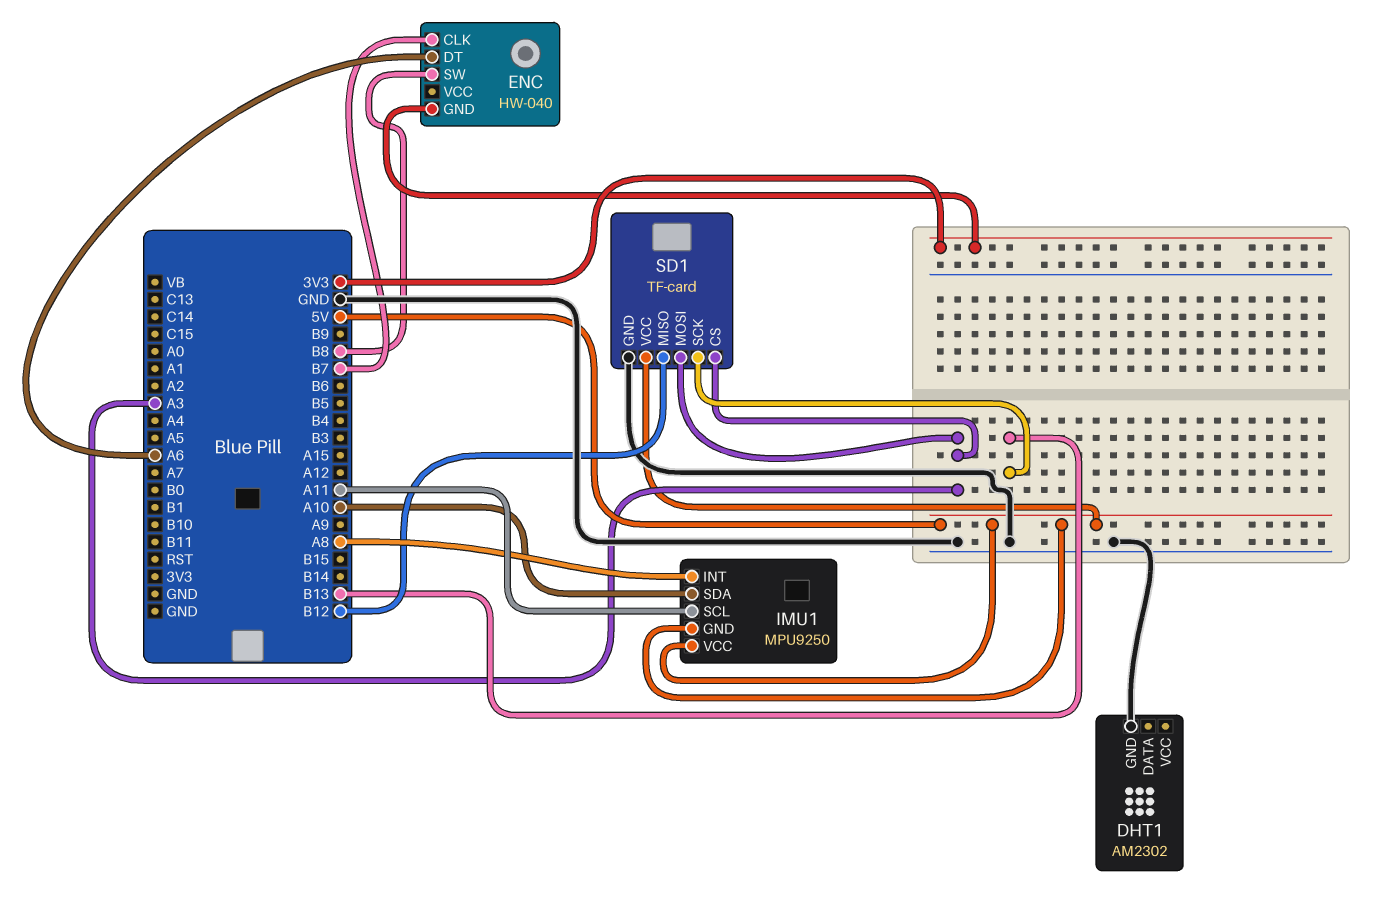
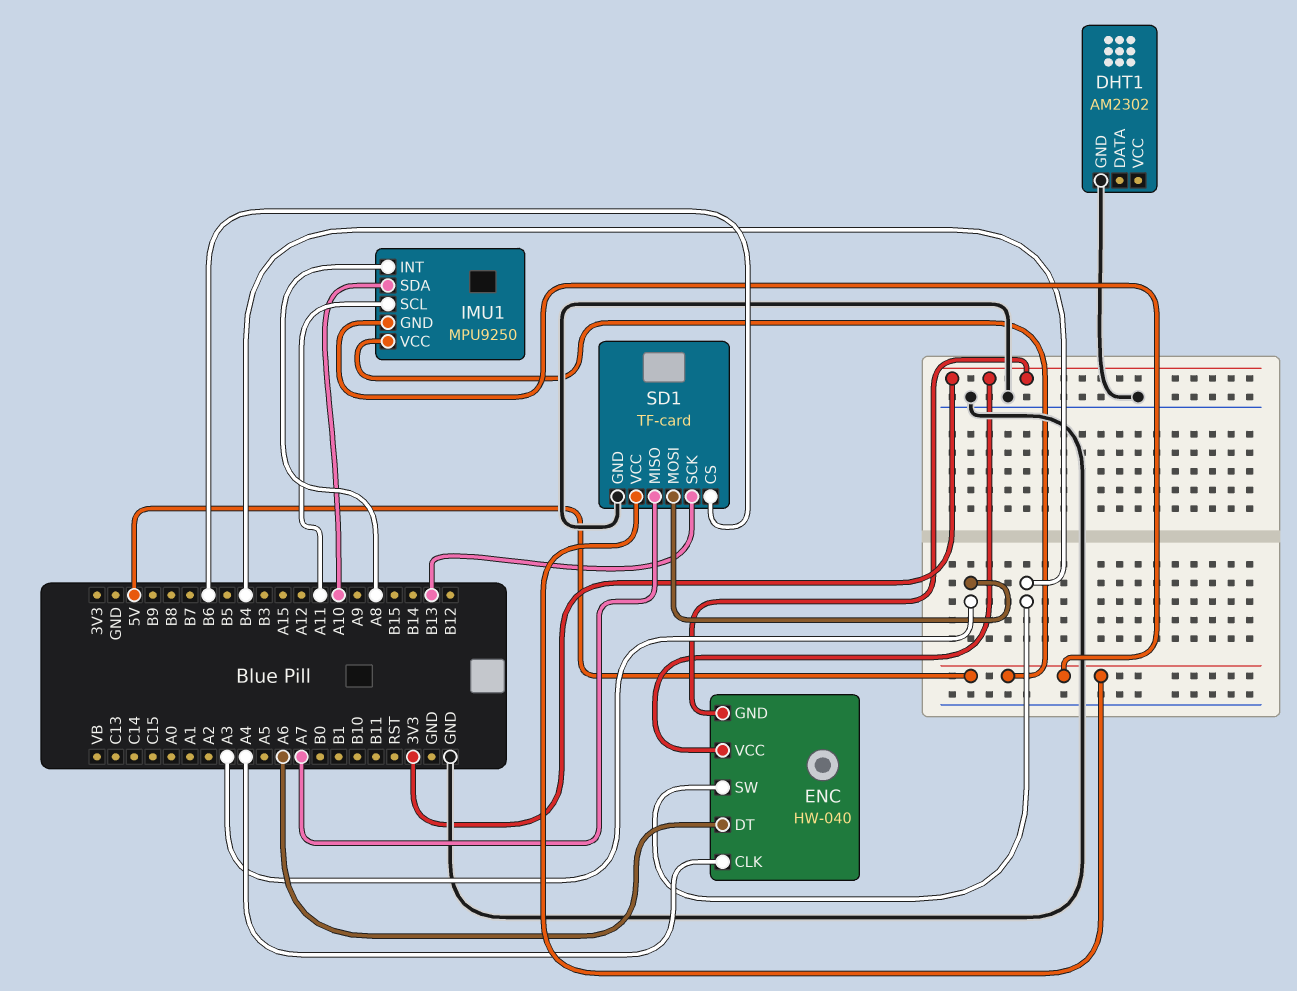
ENC pin CLK: B7 -> A4
ENC pin SW: B8 -> B4
ENC pin VCC: none -> 3V3
SD1 pin CS: A3 -> B6
SD1 pin MISO: B12 -> A7

